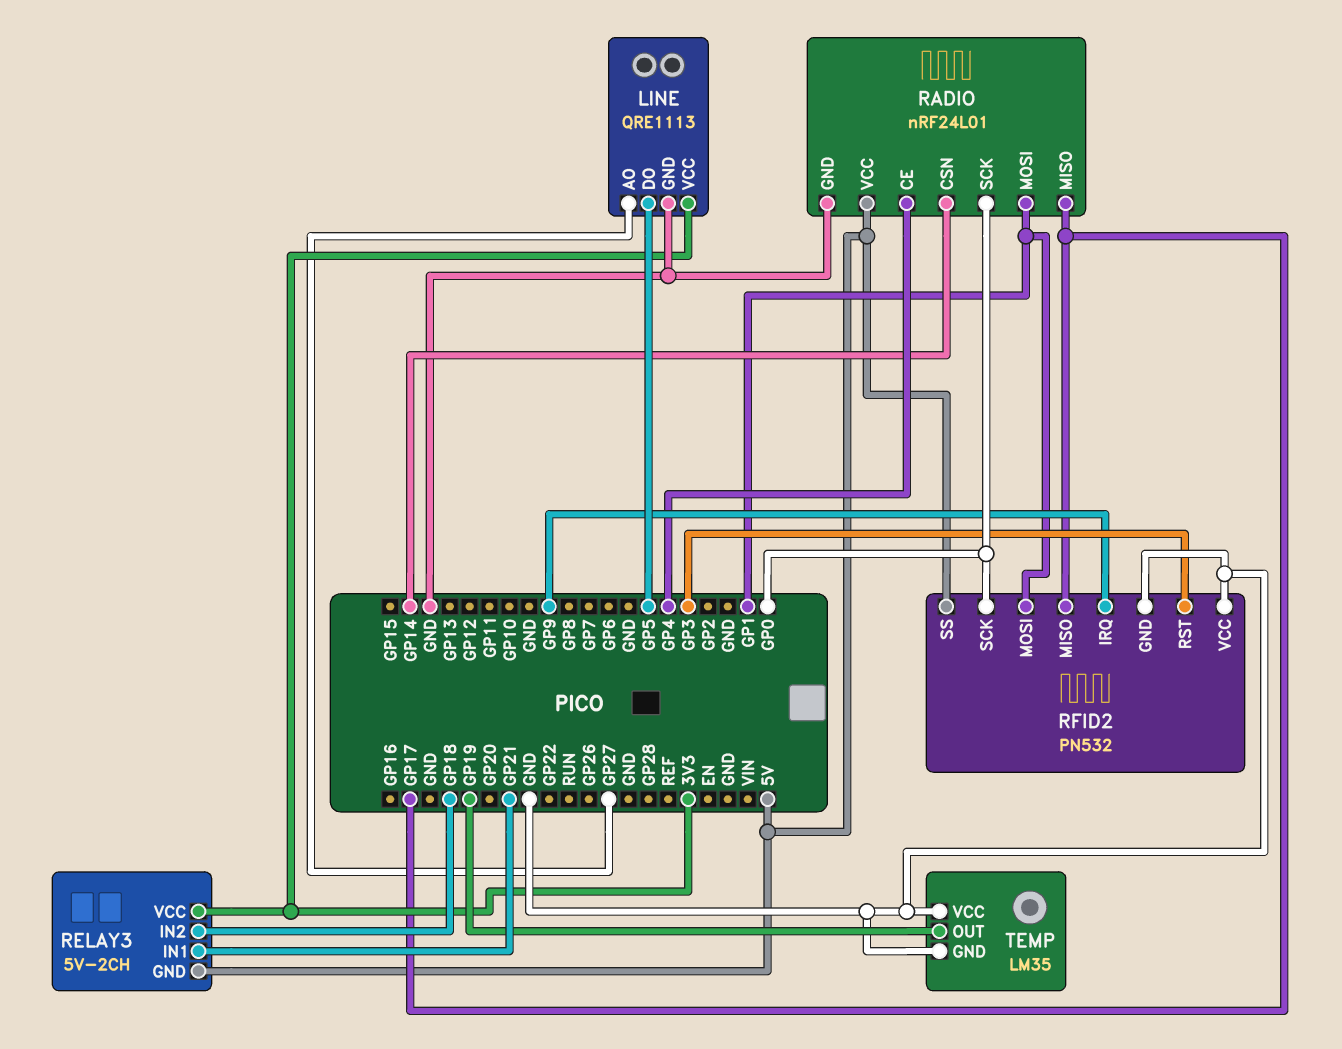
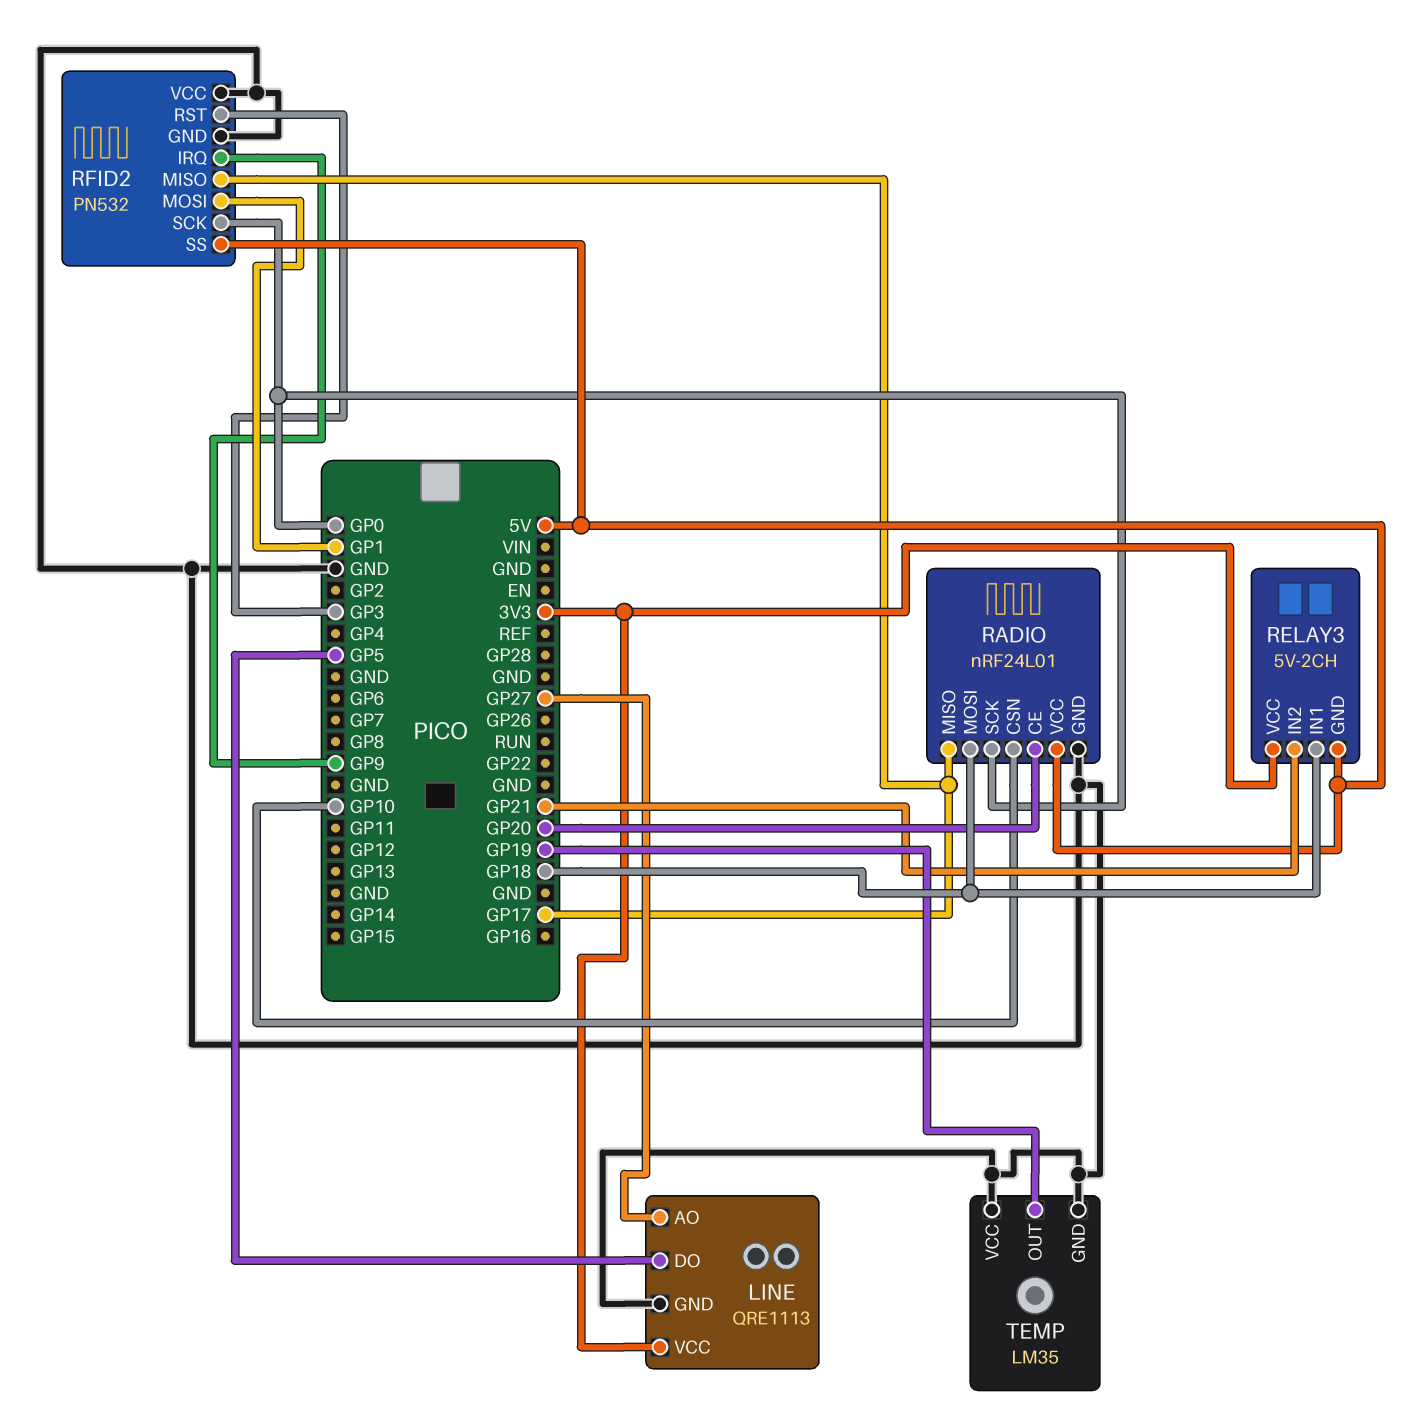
RADIO pin CE: GP4 -> GP20
RADIO pin CSN: GP14 -> GP10
RADIO pin MOSI: GP1 -> GP18
RELAY3 pin IN1: GP21 -> GP18
RELAY3 pin IN2: GP18 -> GP21

